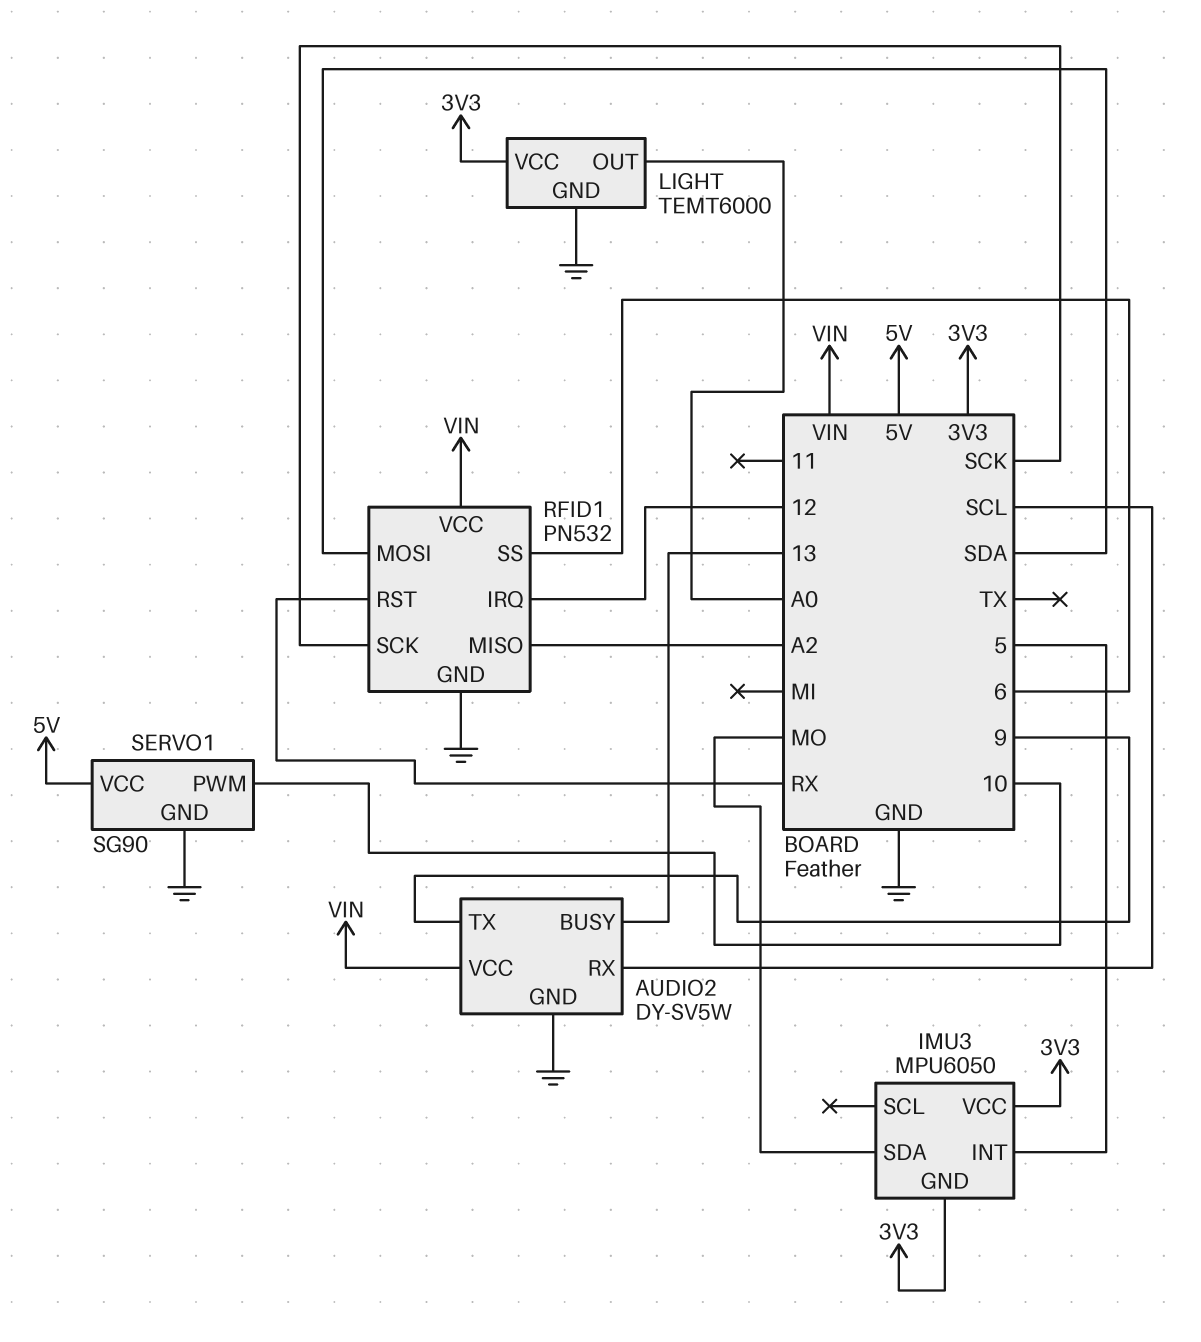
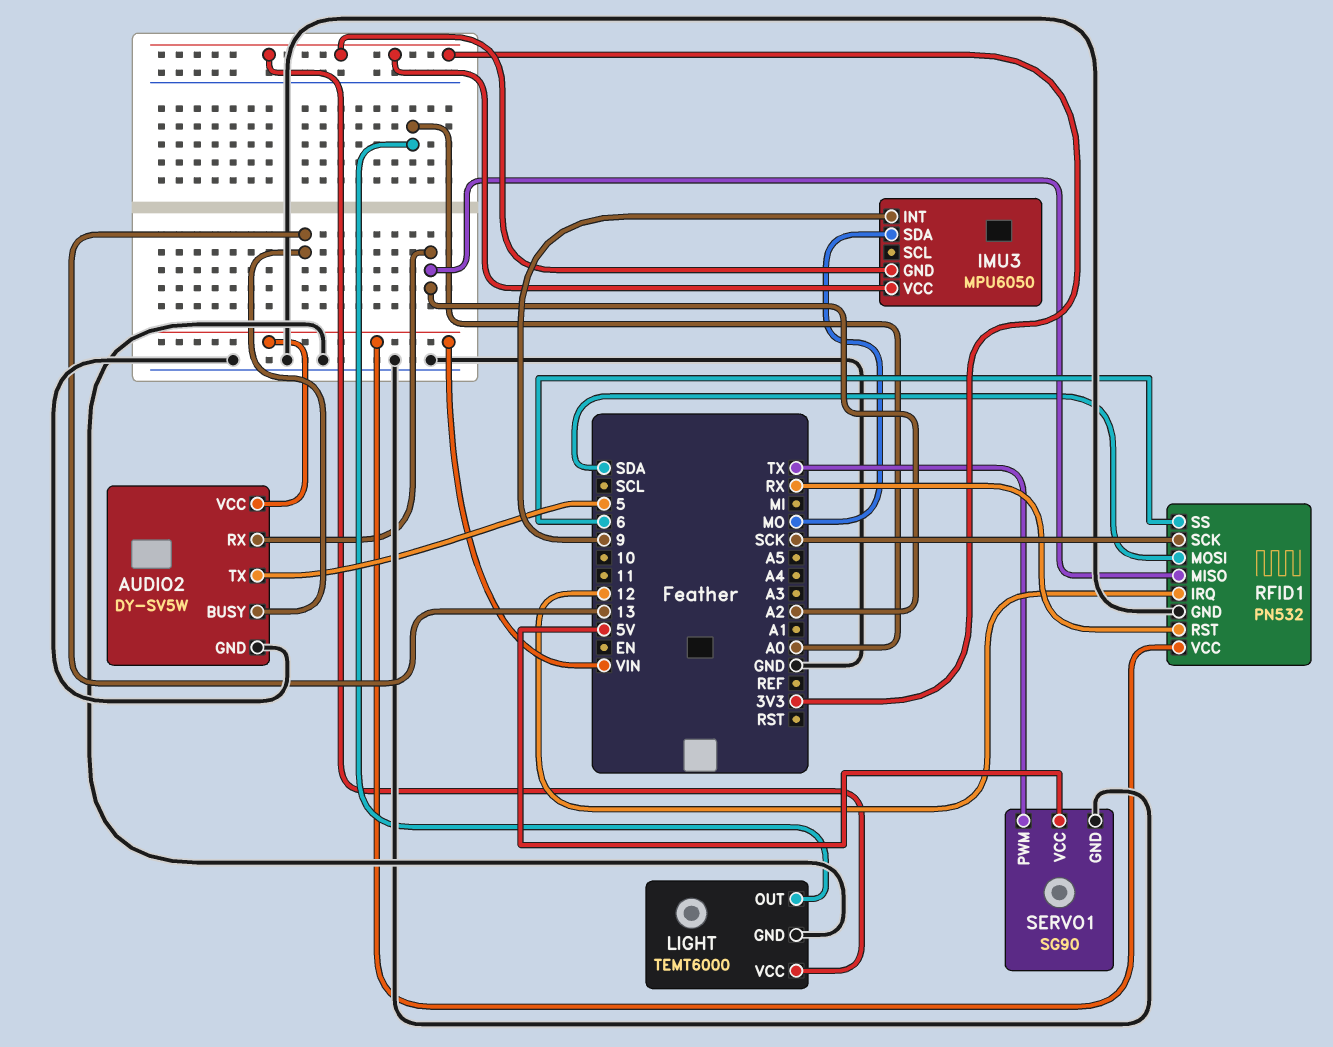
AUDIO2 pin RX: SCL -> A2
AUDIO2 pin TX: 9 -> 5
IMU3 pin INT: 5 -> 9
SERVO1 pin PWM: 10 -> TX

